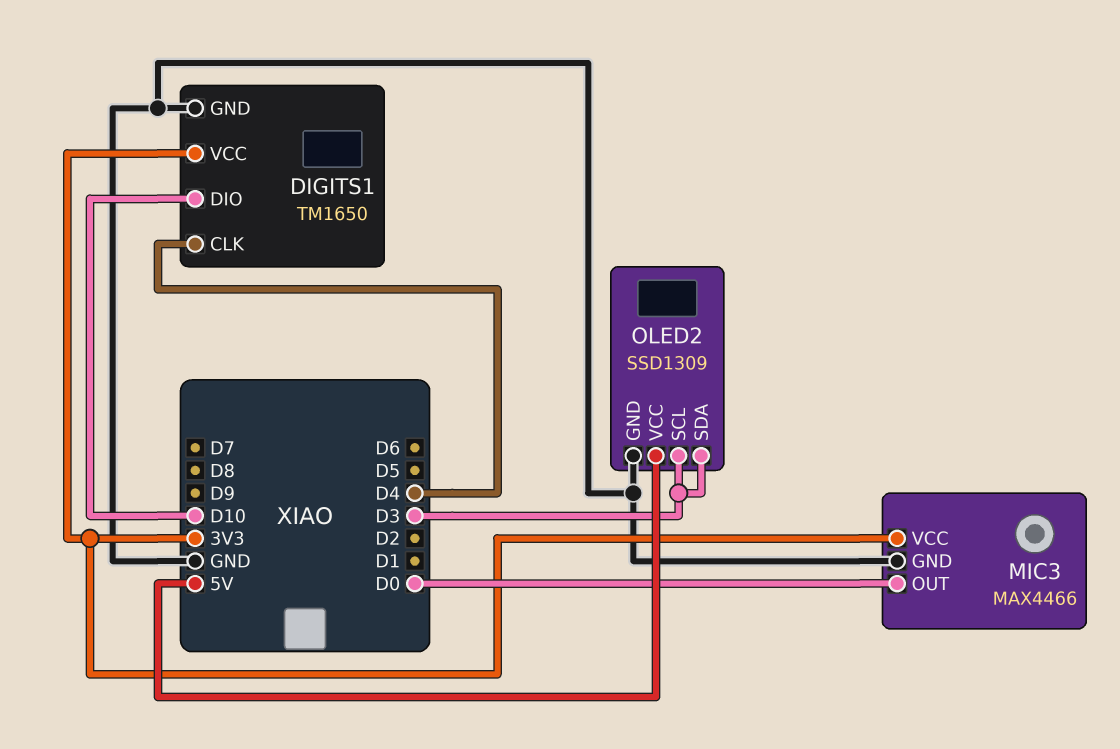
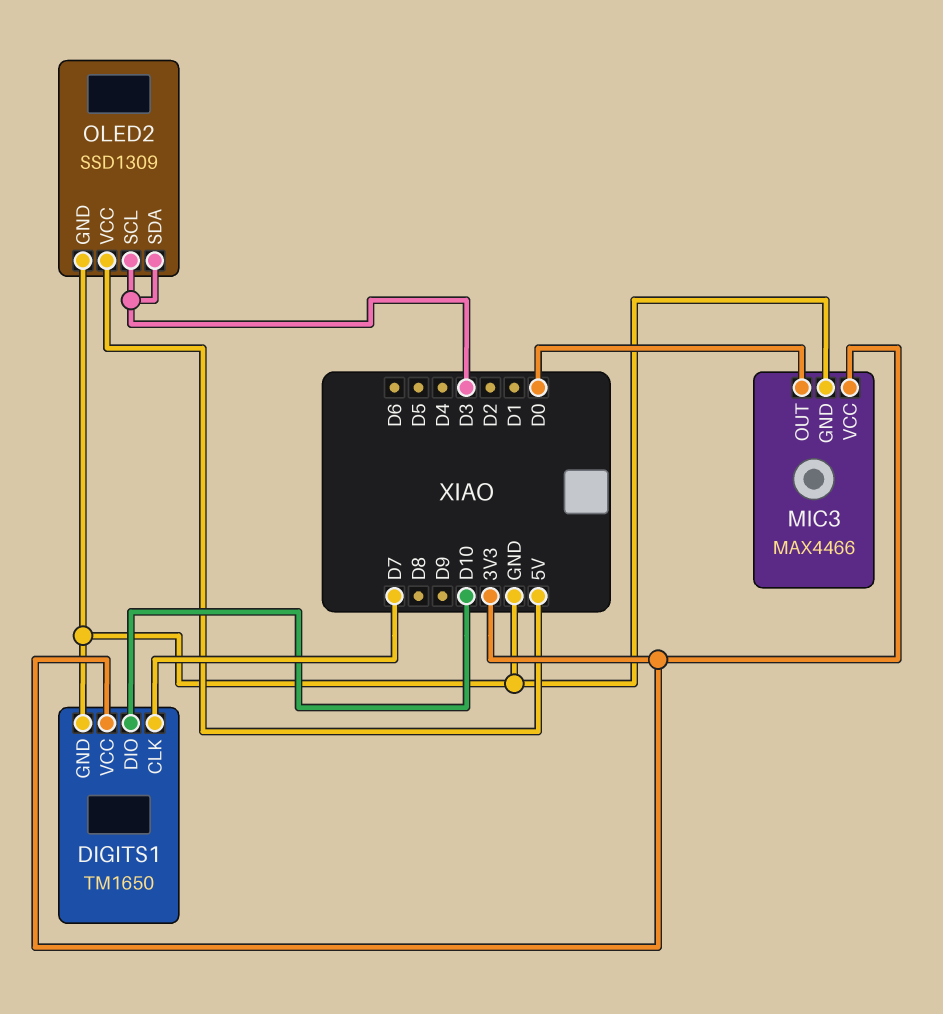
DIGITS1 pin CLK: D4 -> D7

